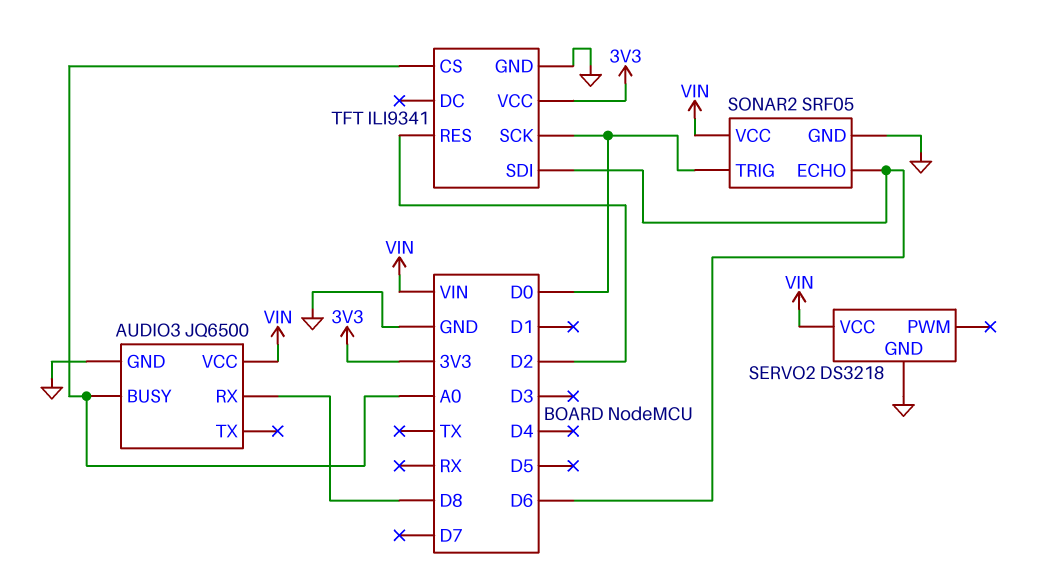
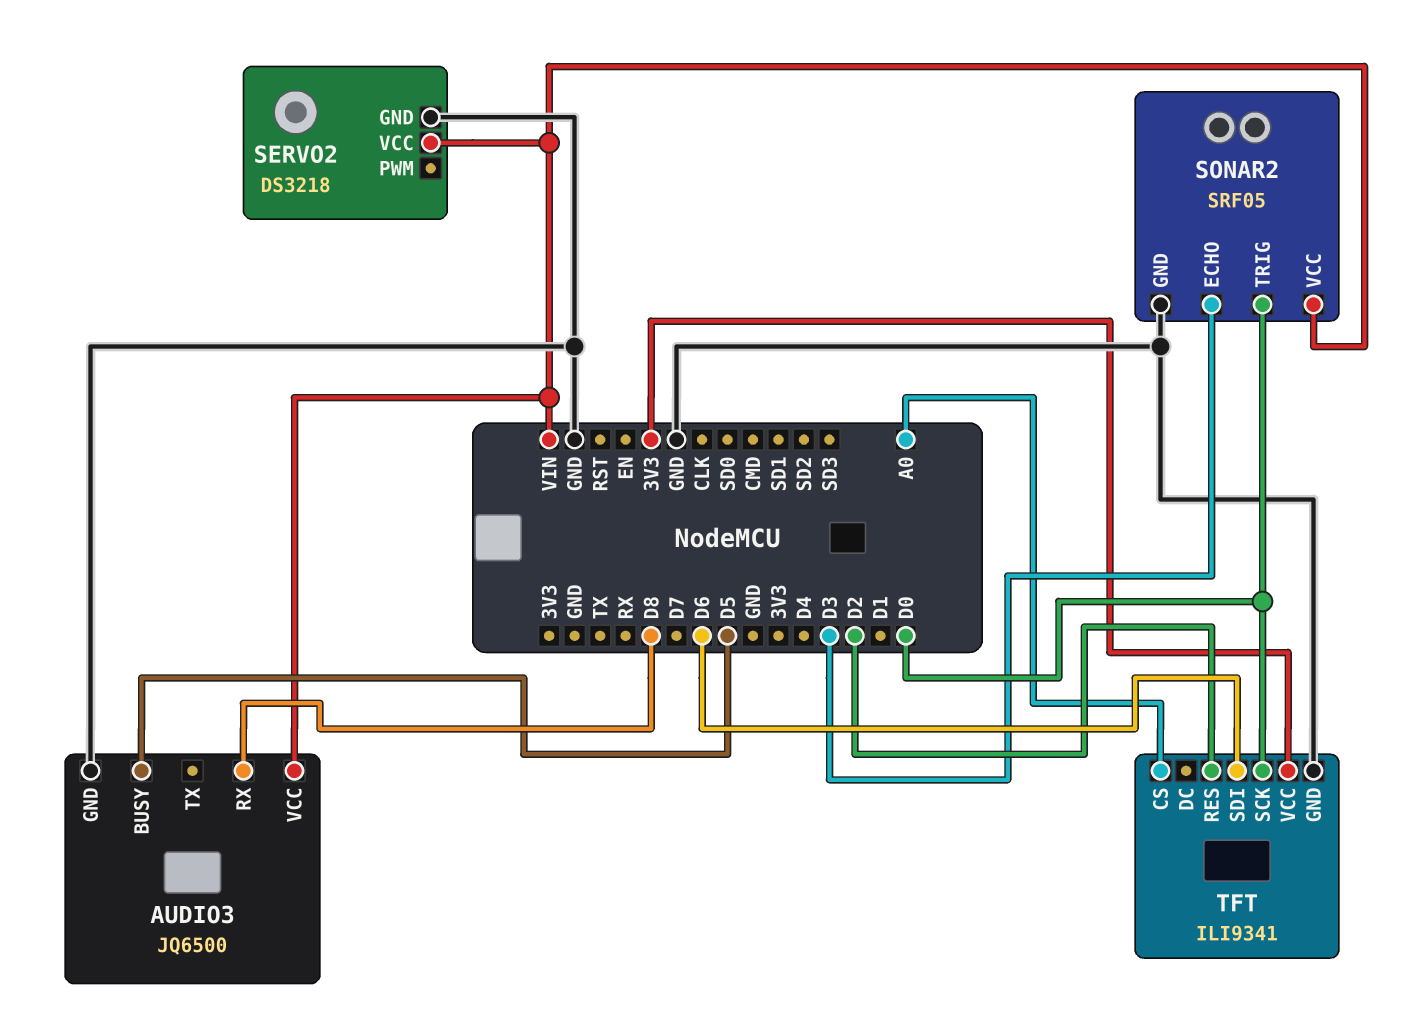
AUDIO3 pin BUSY: A0 -> D5
SONAR2 pin ECHO: D6 -> D3

